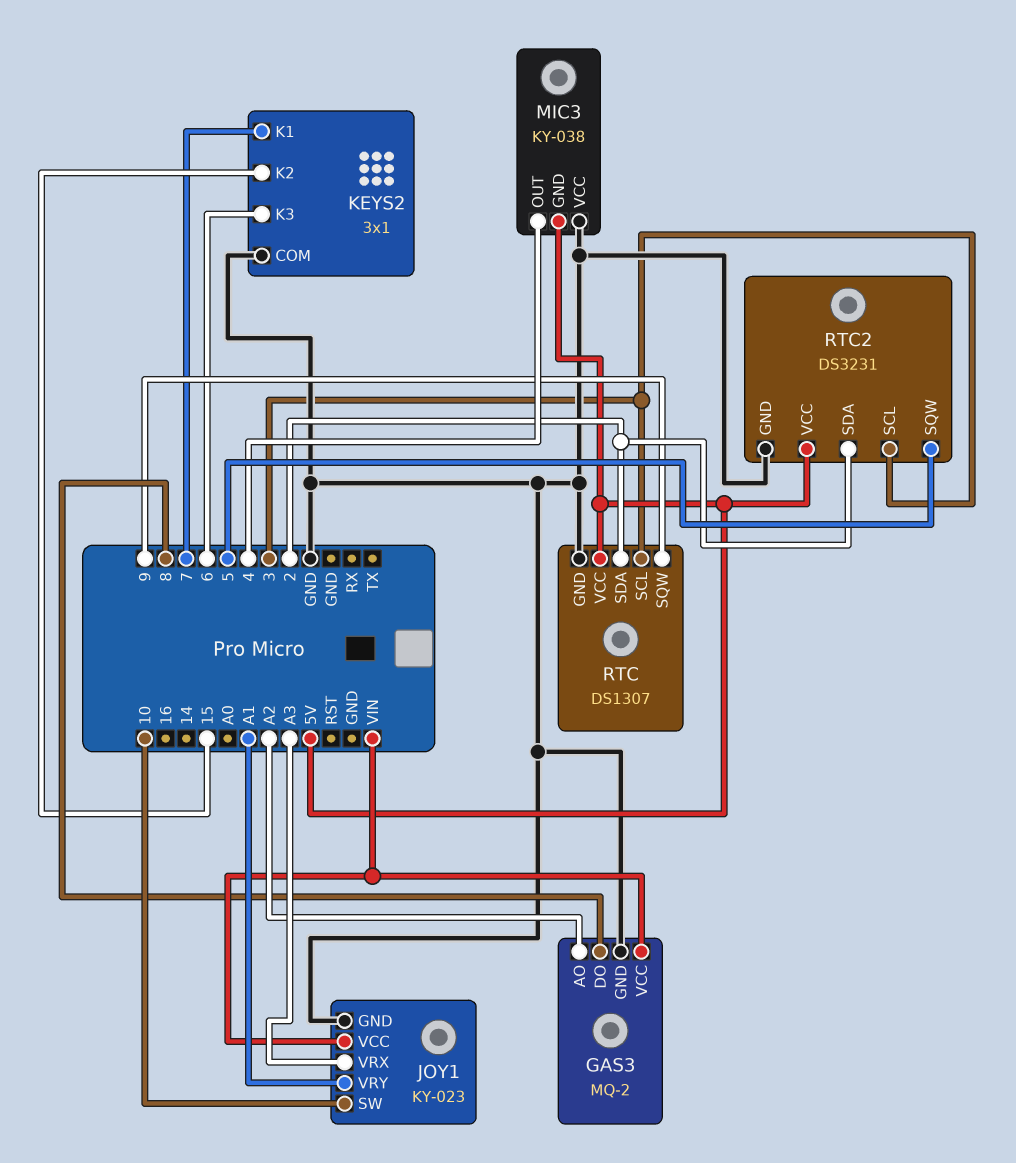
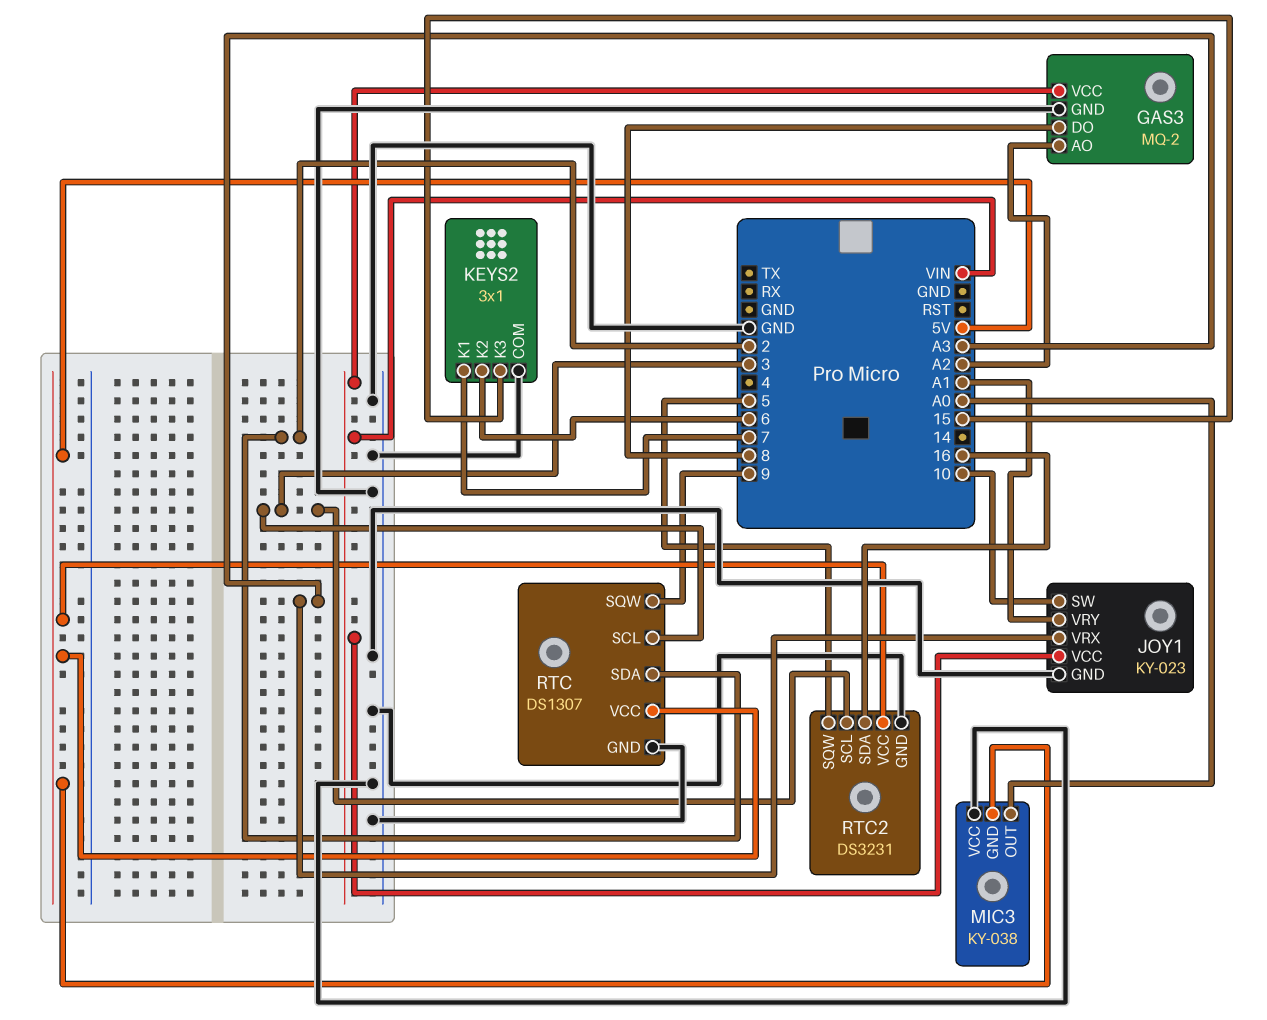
KEYS2 pin K2: 15 -> 6
KEYS2 pin K3: 6 -> 15
MIC3 pin OUT: 4 -> A0
RTC2 pin SDA: 2 -> 16

